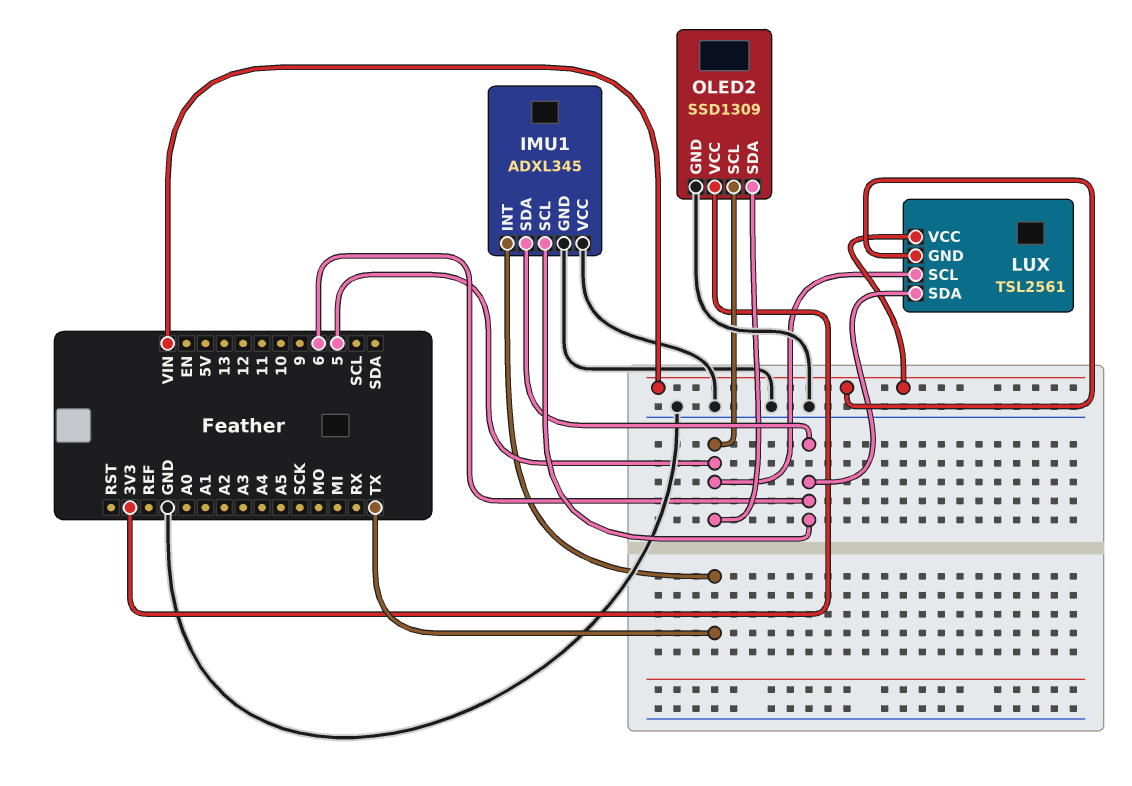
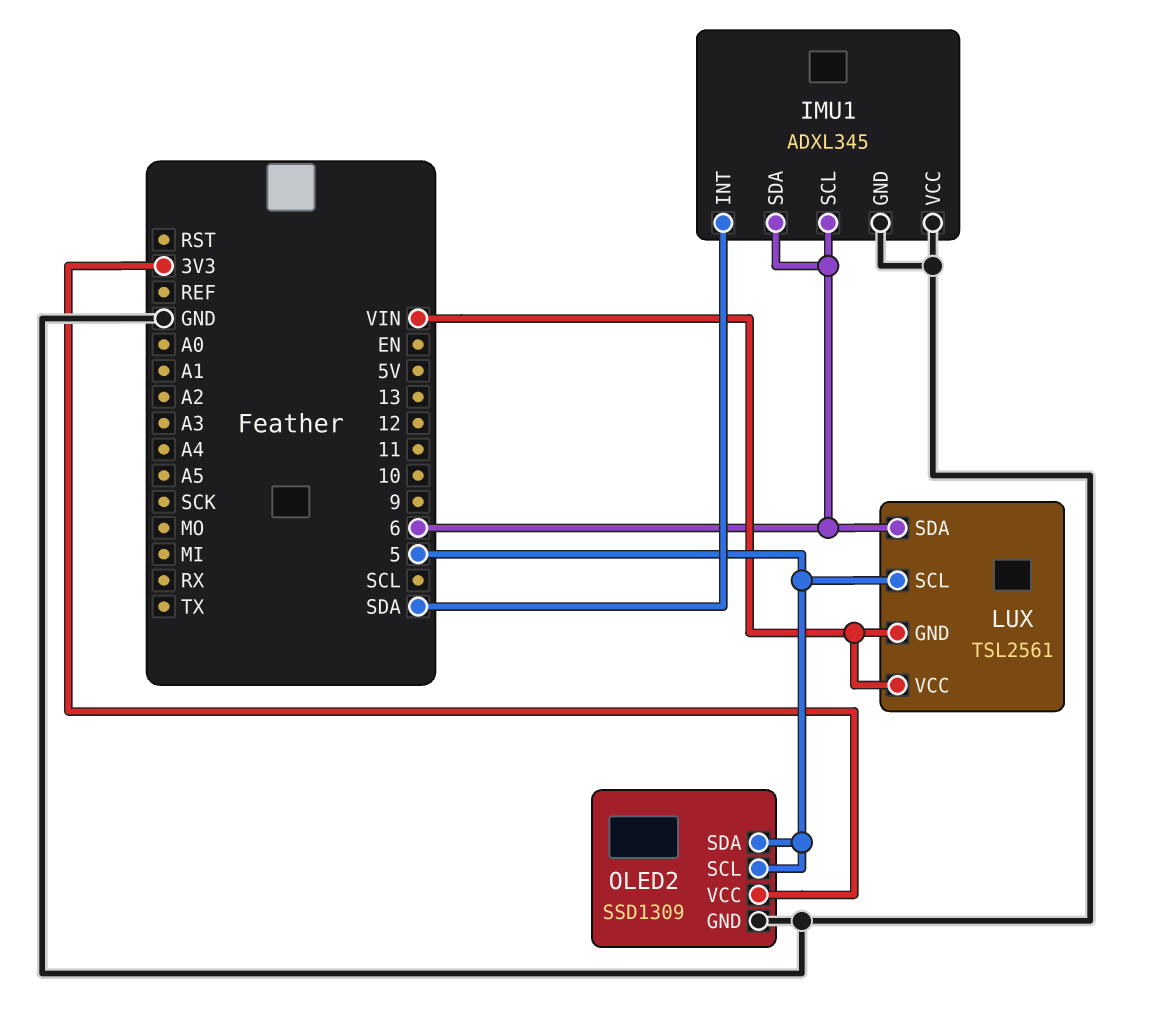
IMU1 pin INT: TX -> SDA

